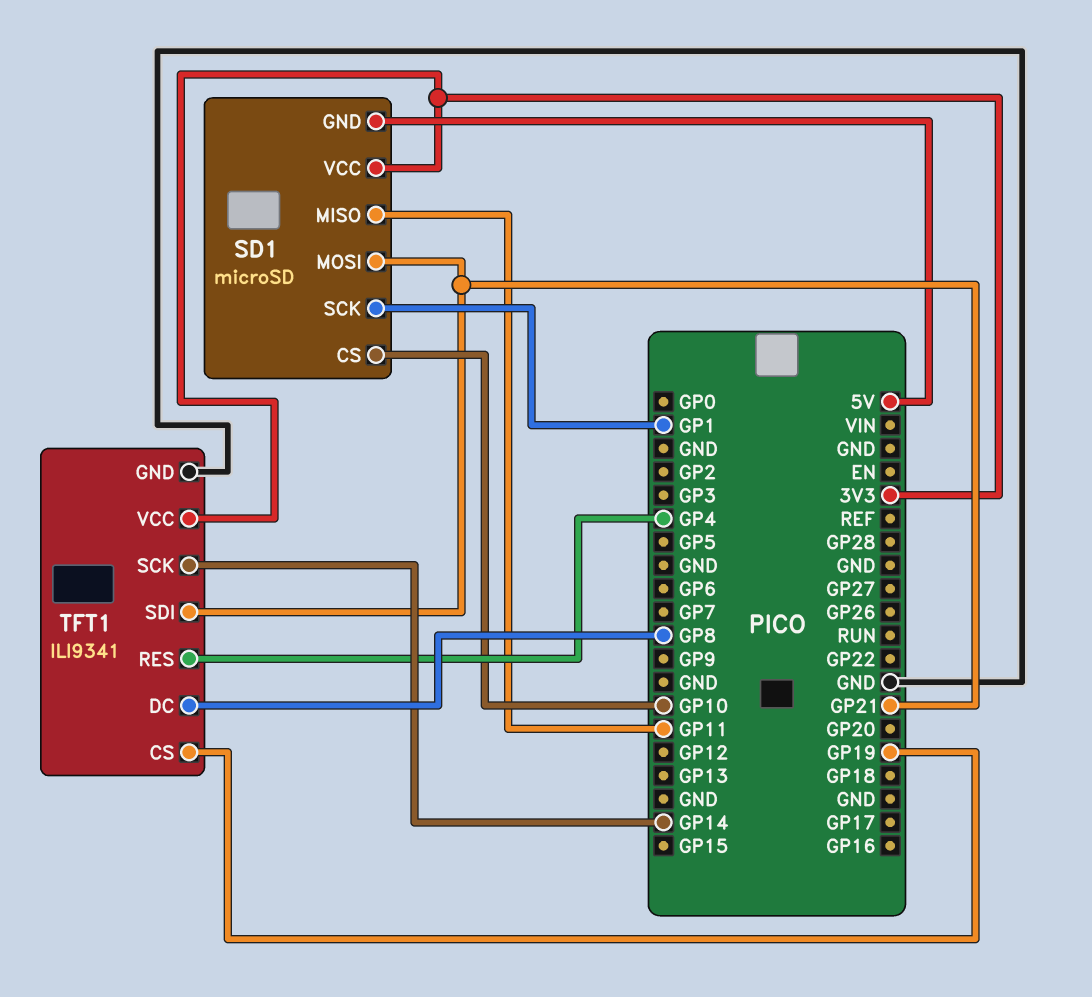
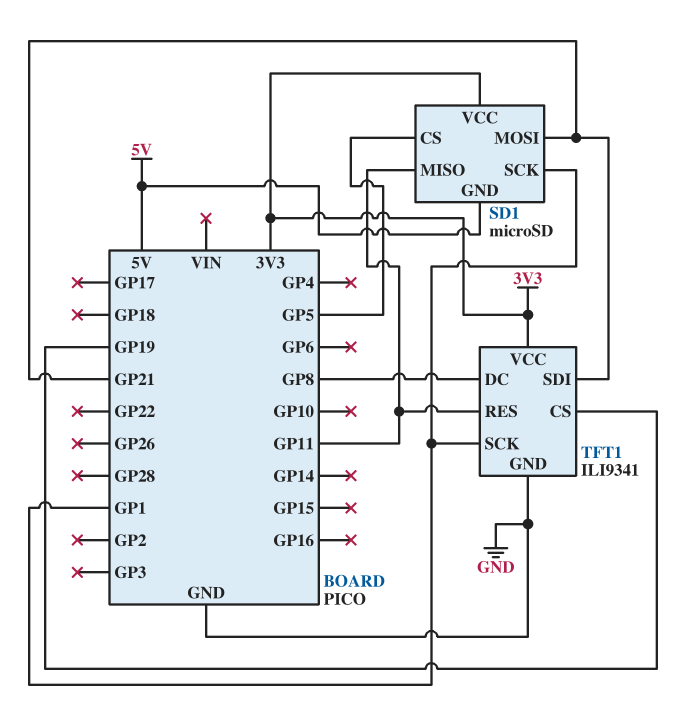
SD1 pin CS: GP10 -> GP5
TFT1 pin RES: GP4 -> GP11
TFT1 pin SCK: GP14 -> GP1

